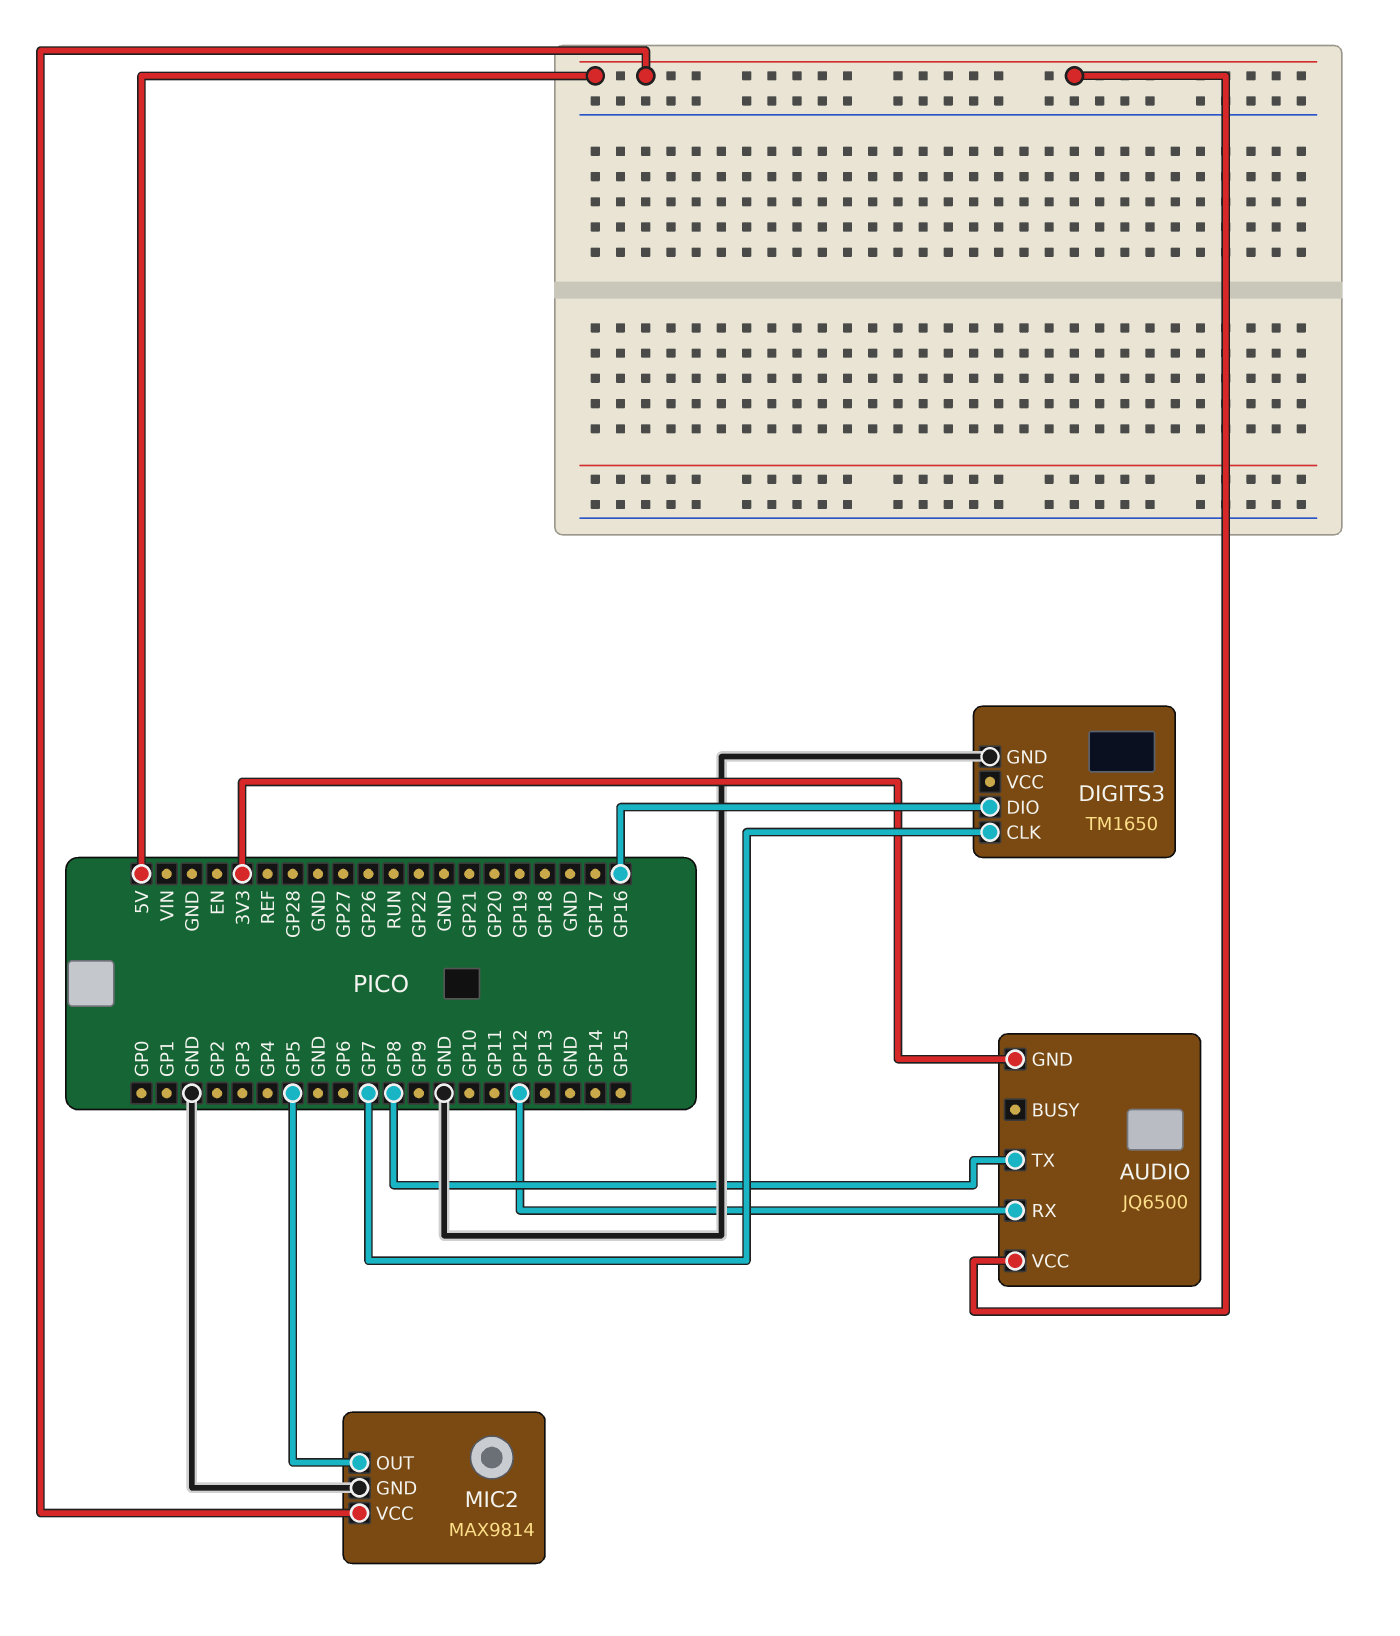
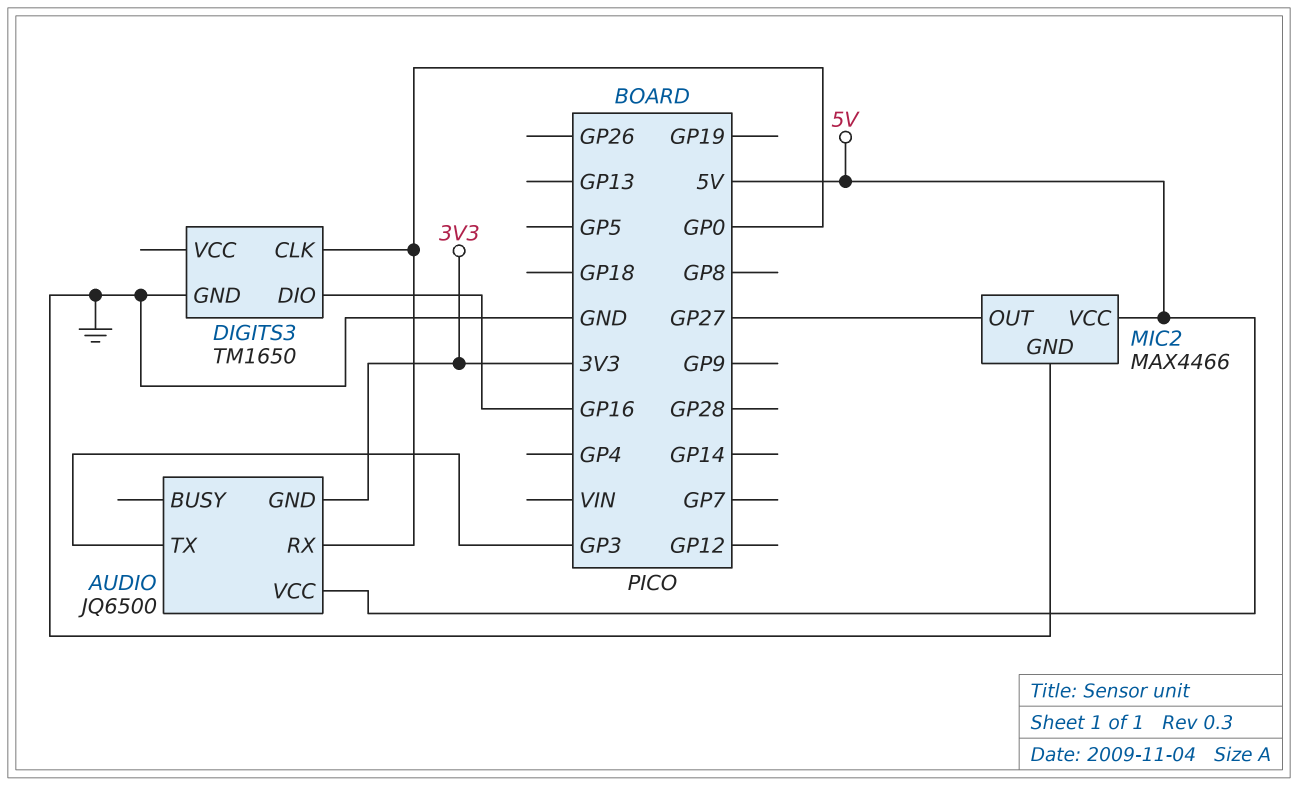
AUDIO pin RX: GP12 -> GP0
AUDIO pin TX: GP8 -> GP3
DIGITS3 pin CLK: GP7 -> GP0
MIC2: MAX9814 -> MAX4466
MIC2 pin OUT: GP5 -> GP27

